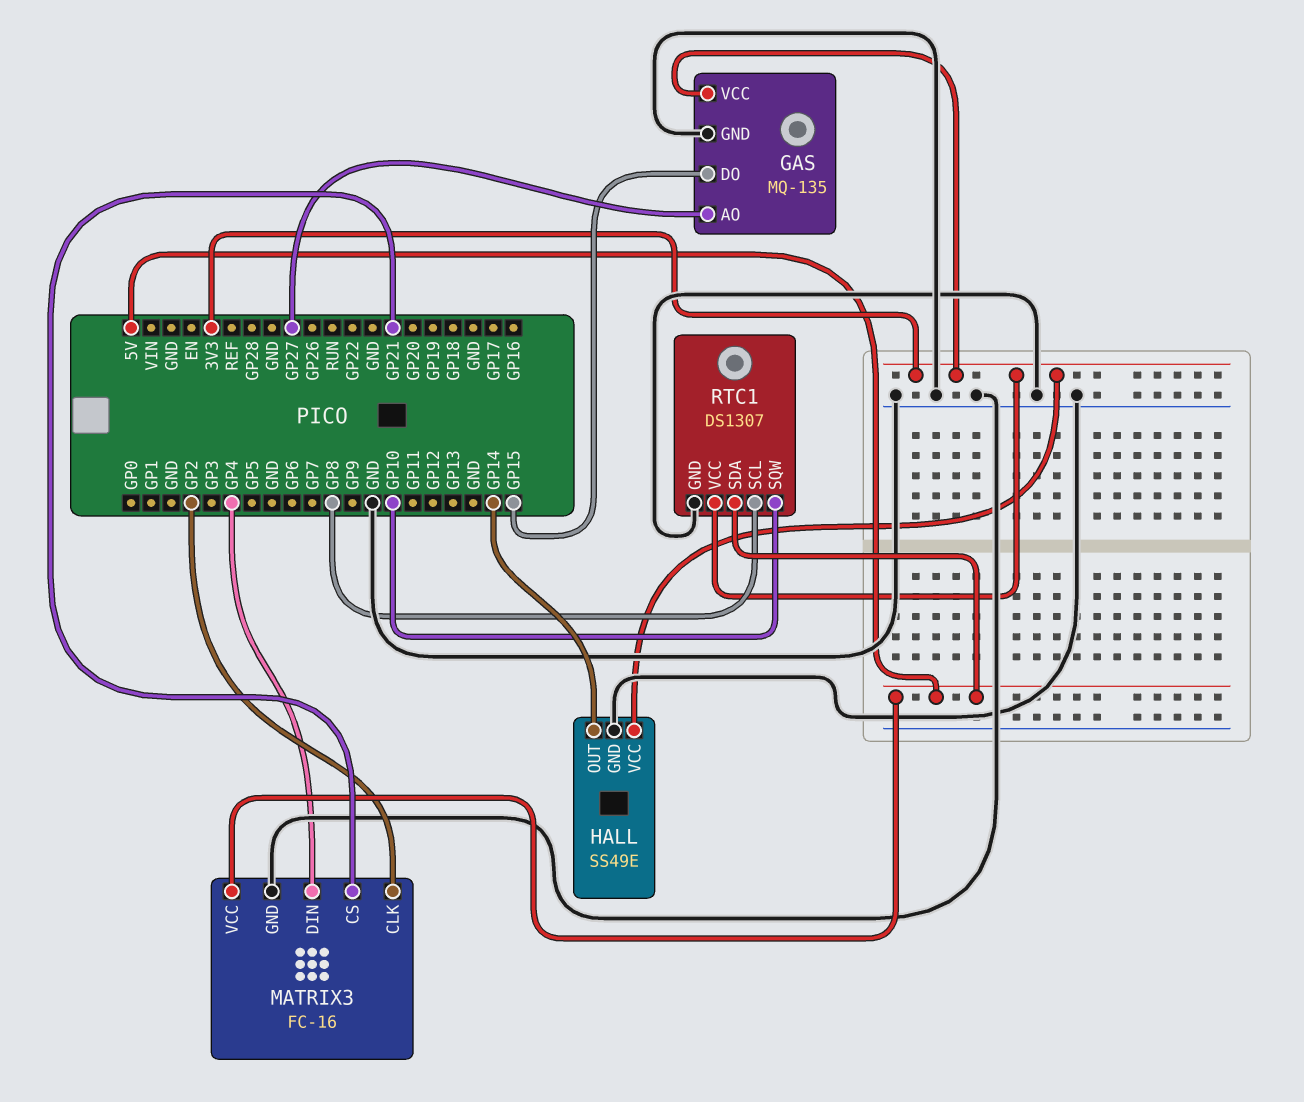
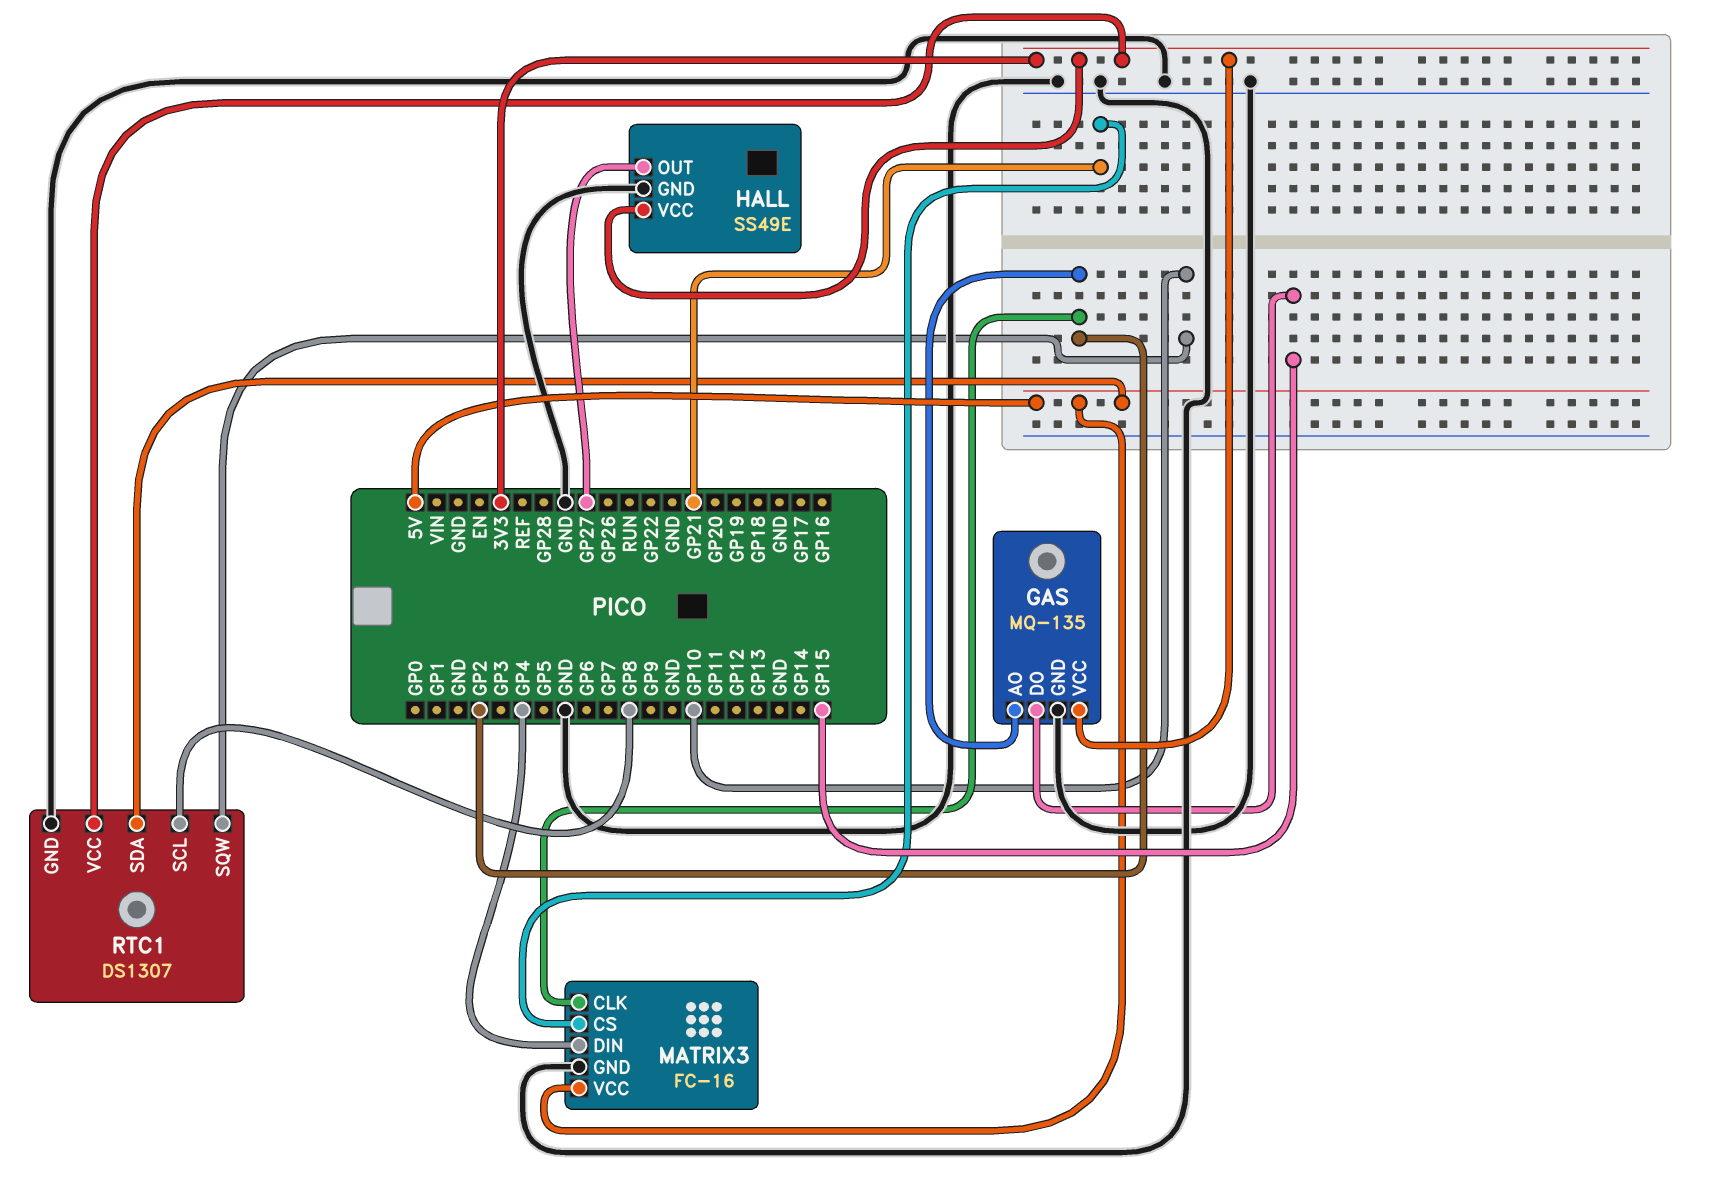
GAS pin AO: GP27 -> GP2
HALL pin OUT: GP14 -> GP27

